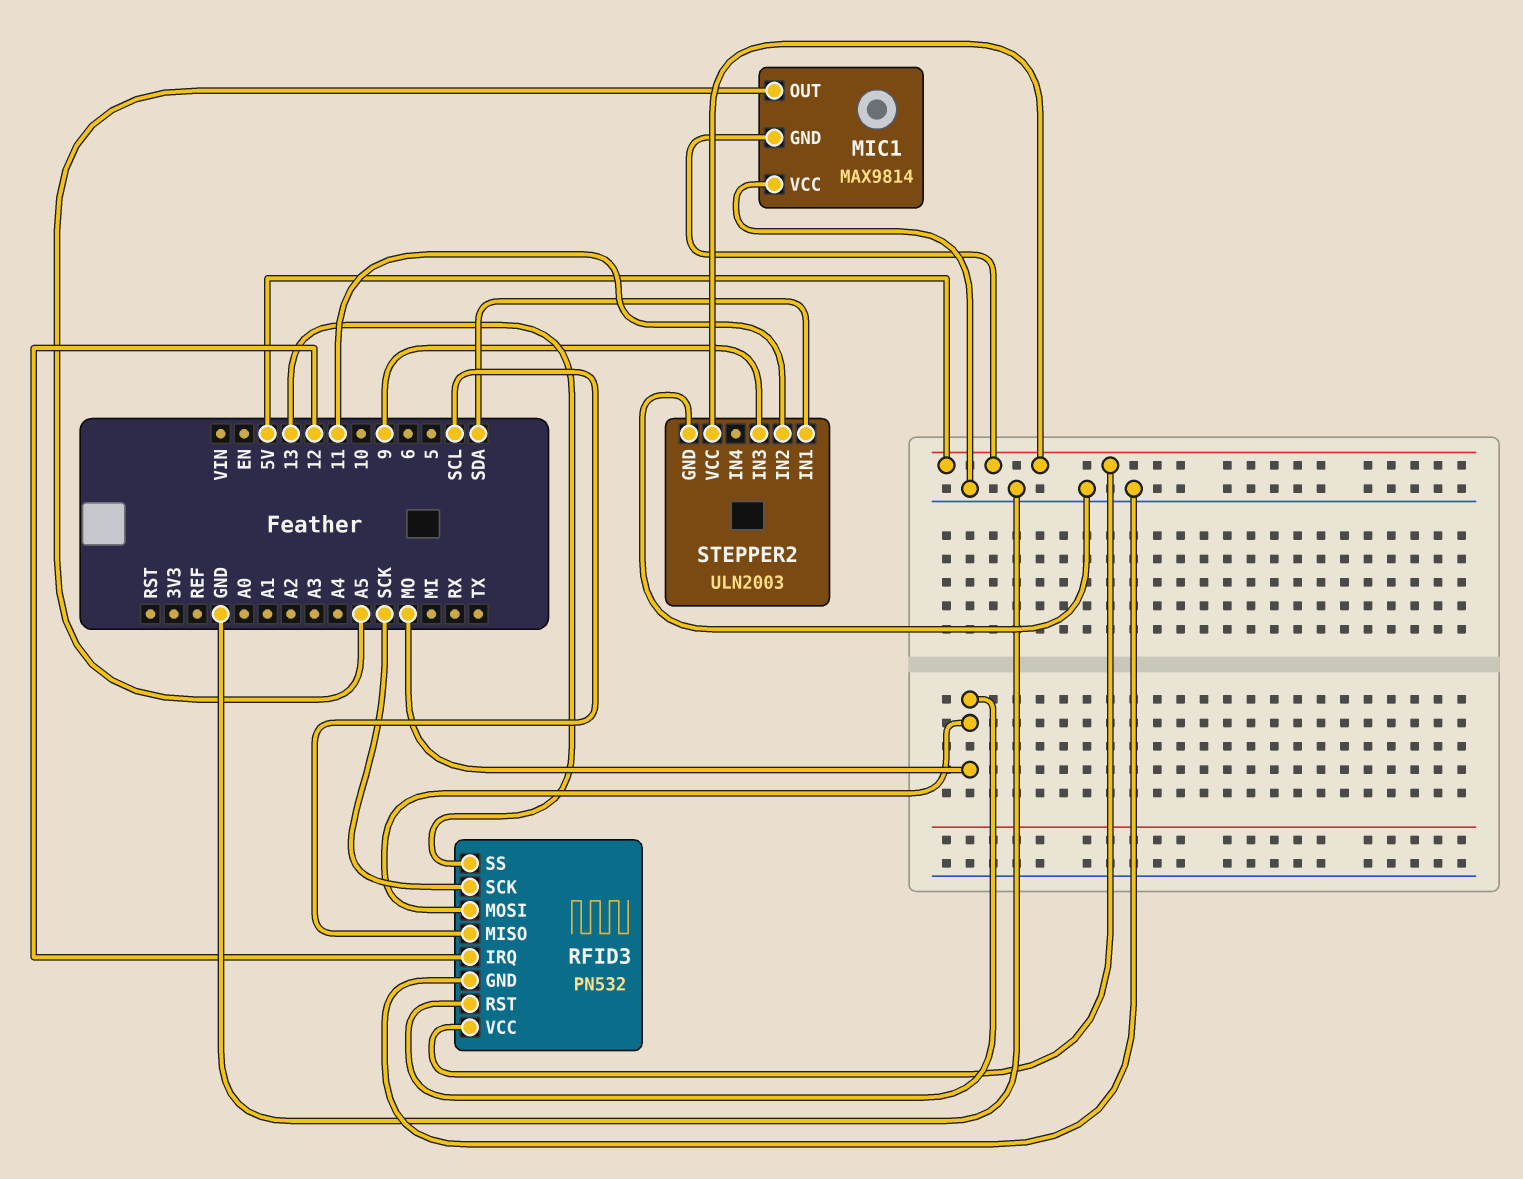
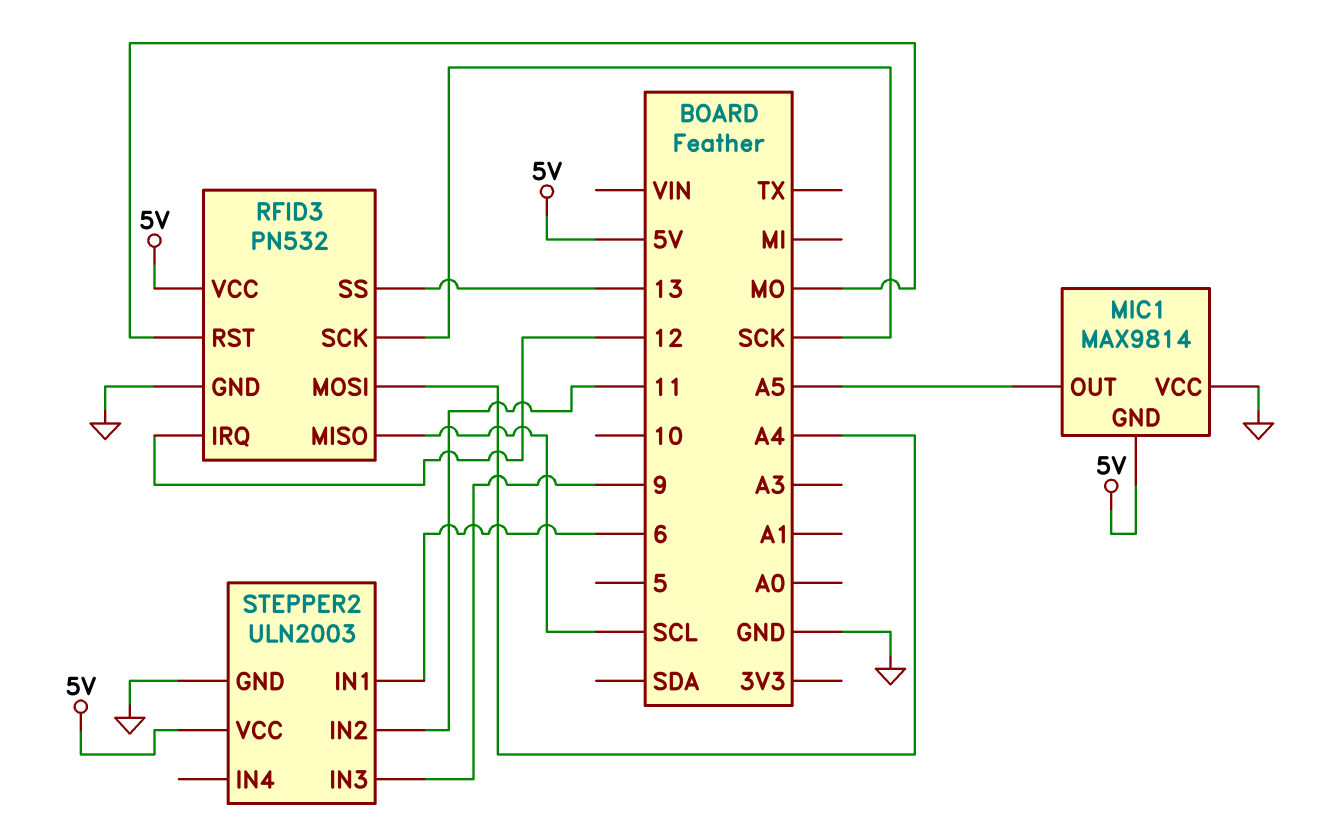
RFID3 pin MOSI: MO -> A4
STEPPER2 pin IN1: SDA -> 6

